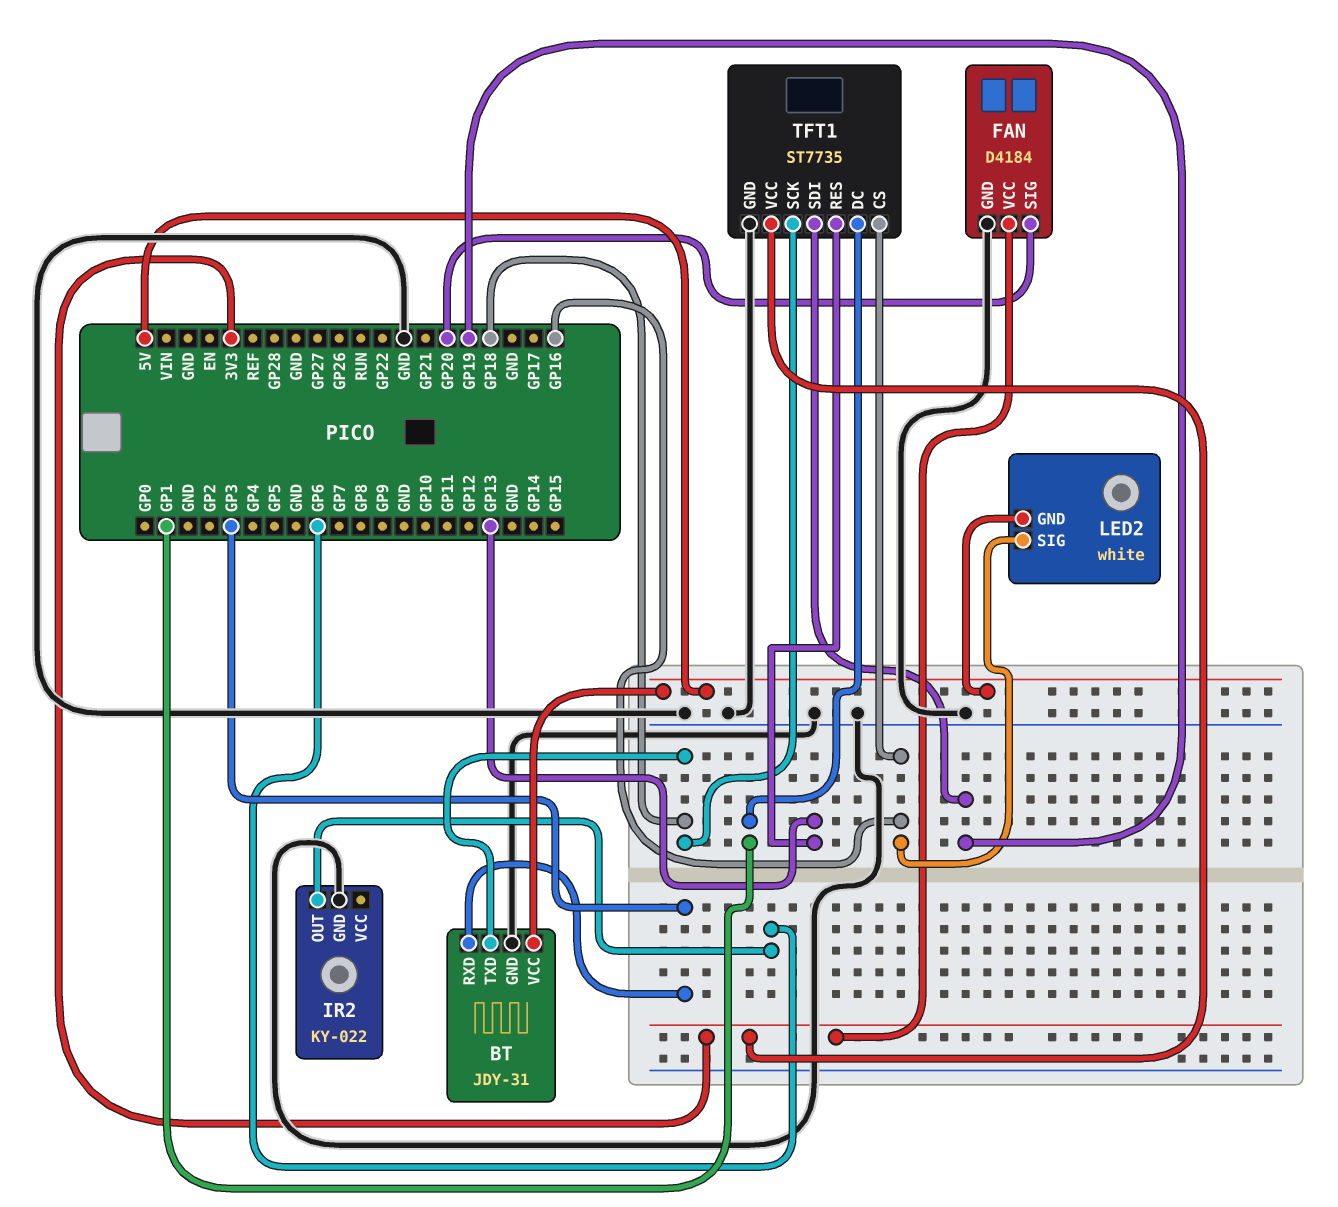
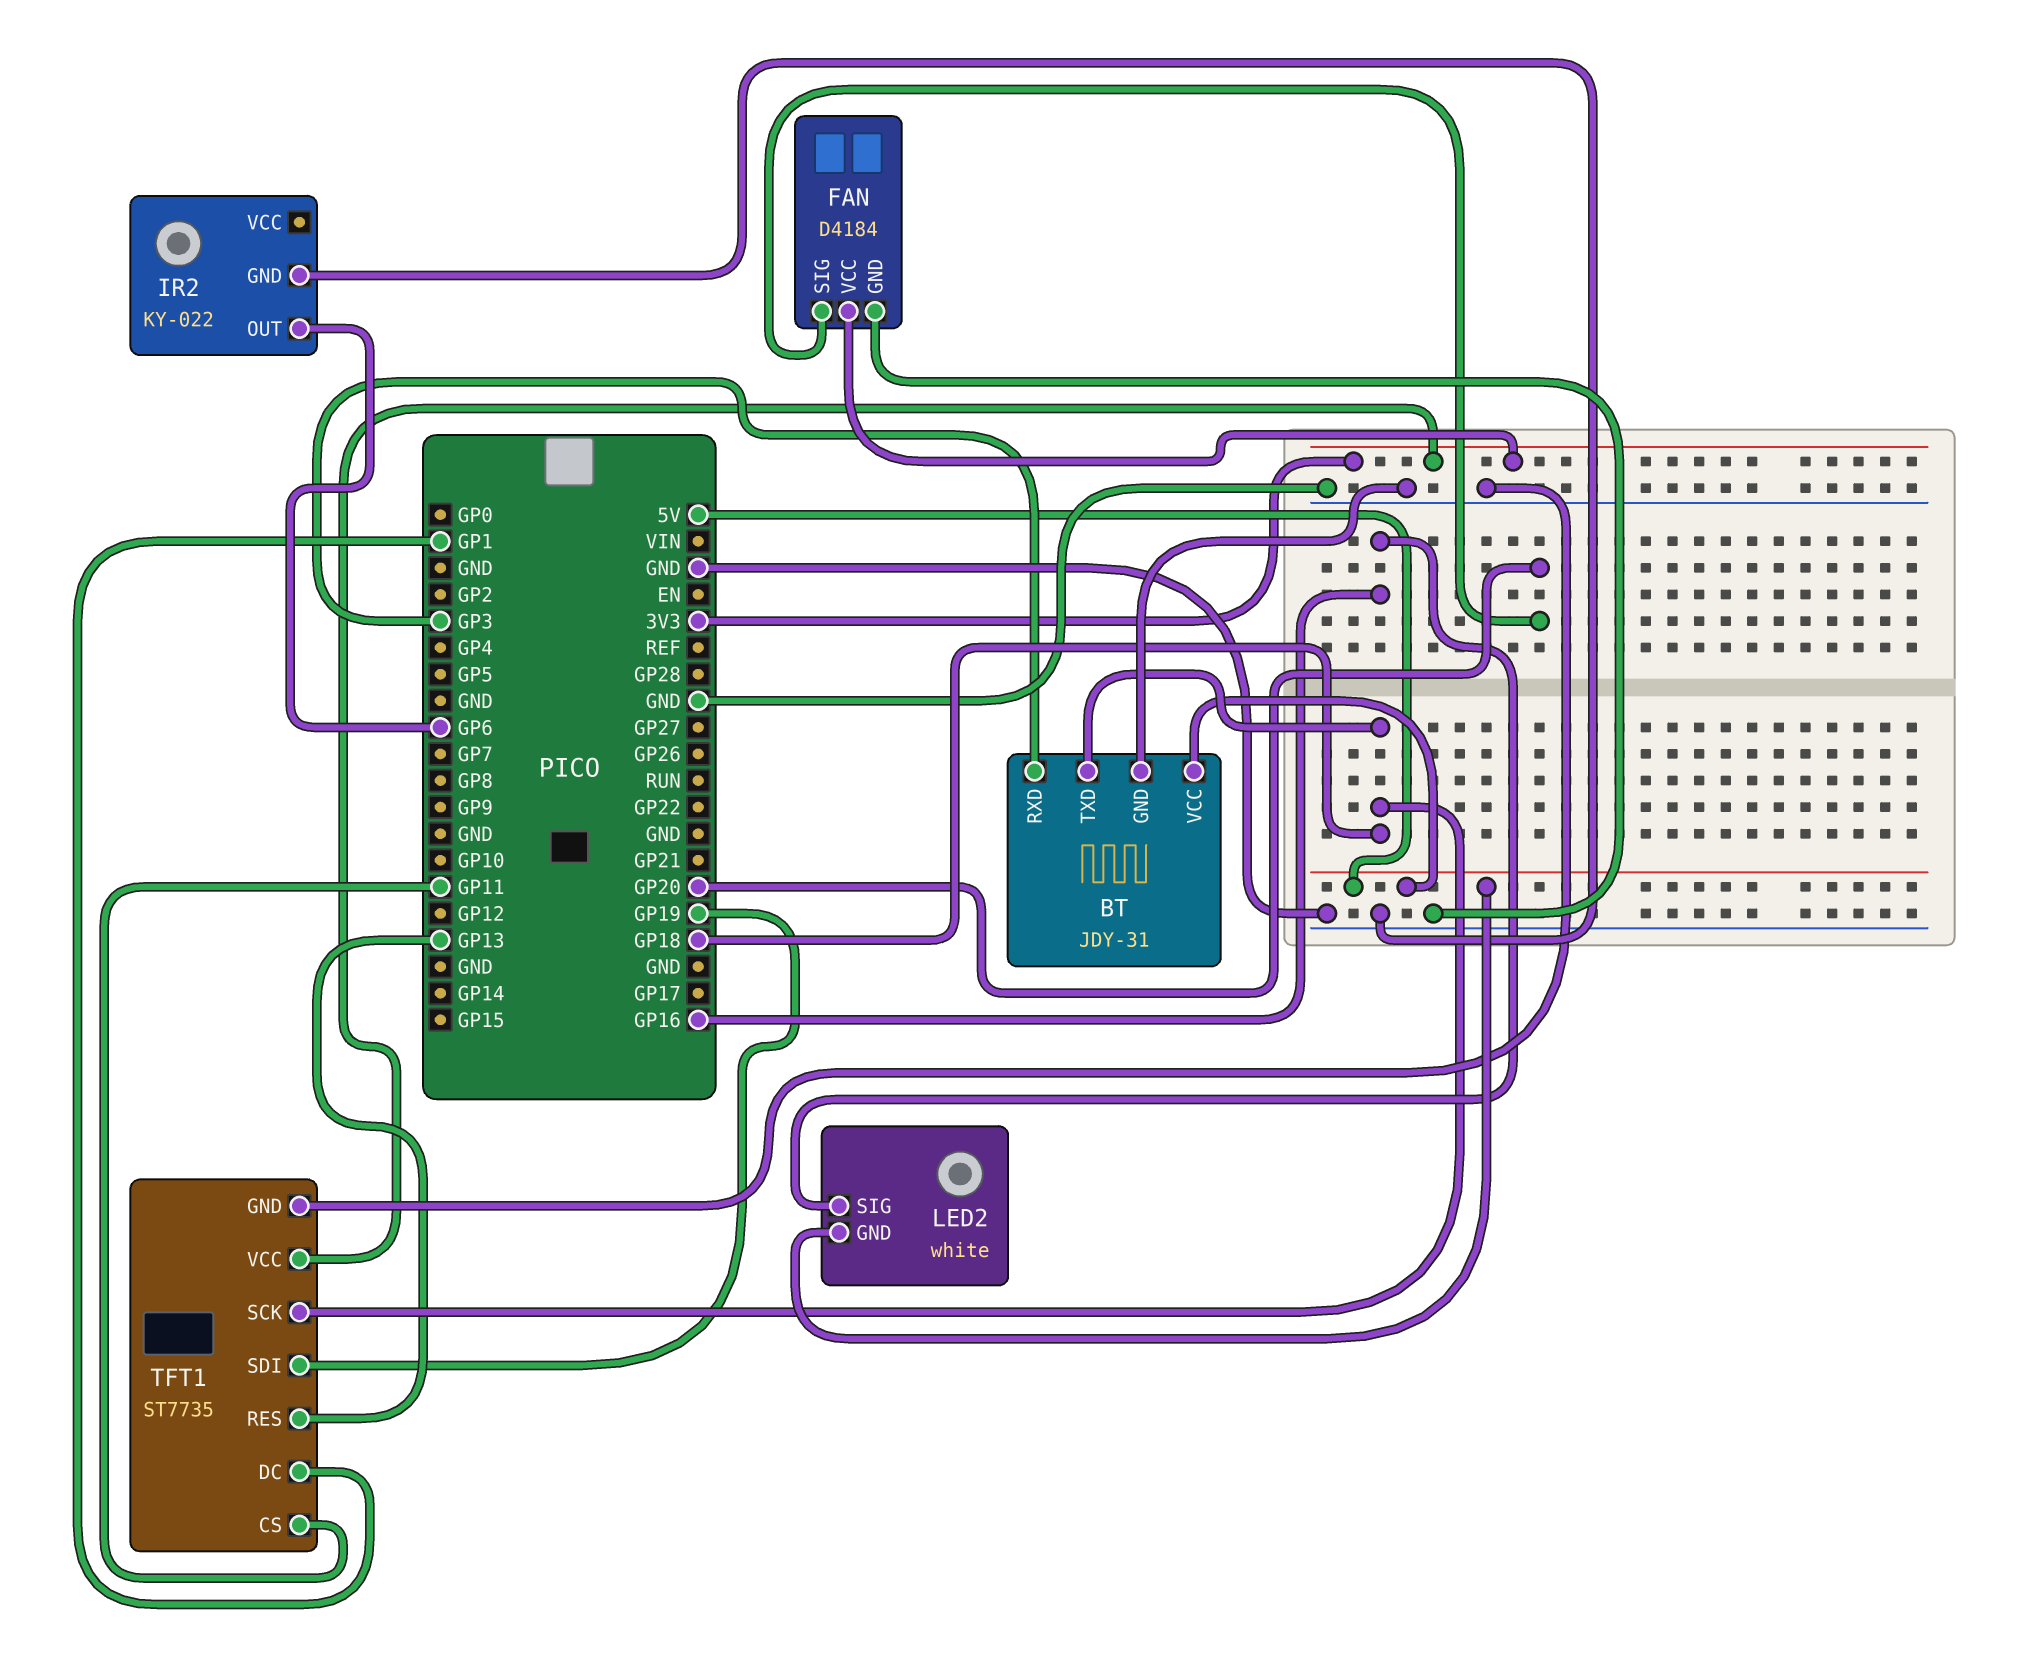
TFT1 pin CS: GP16 -> GP11

